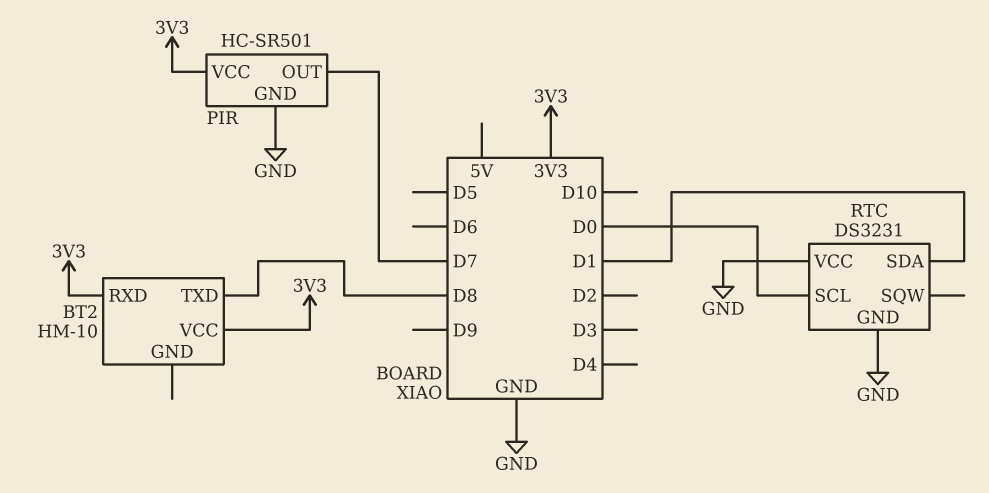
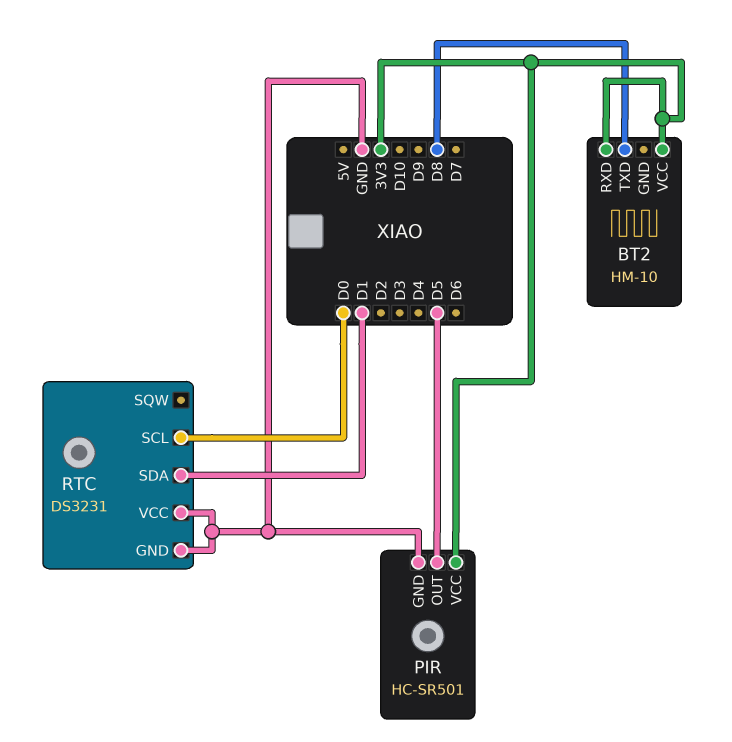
PIR pin OUT: D7 -> D5

